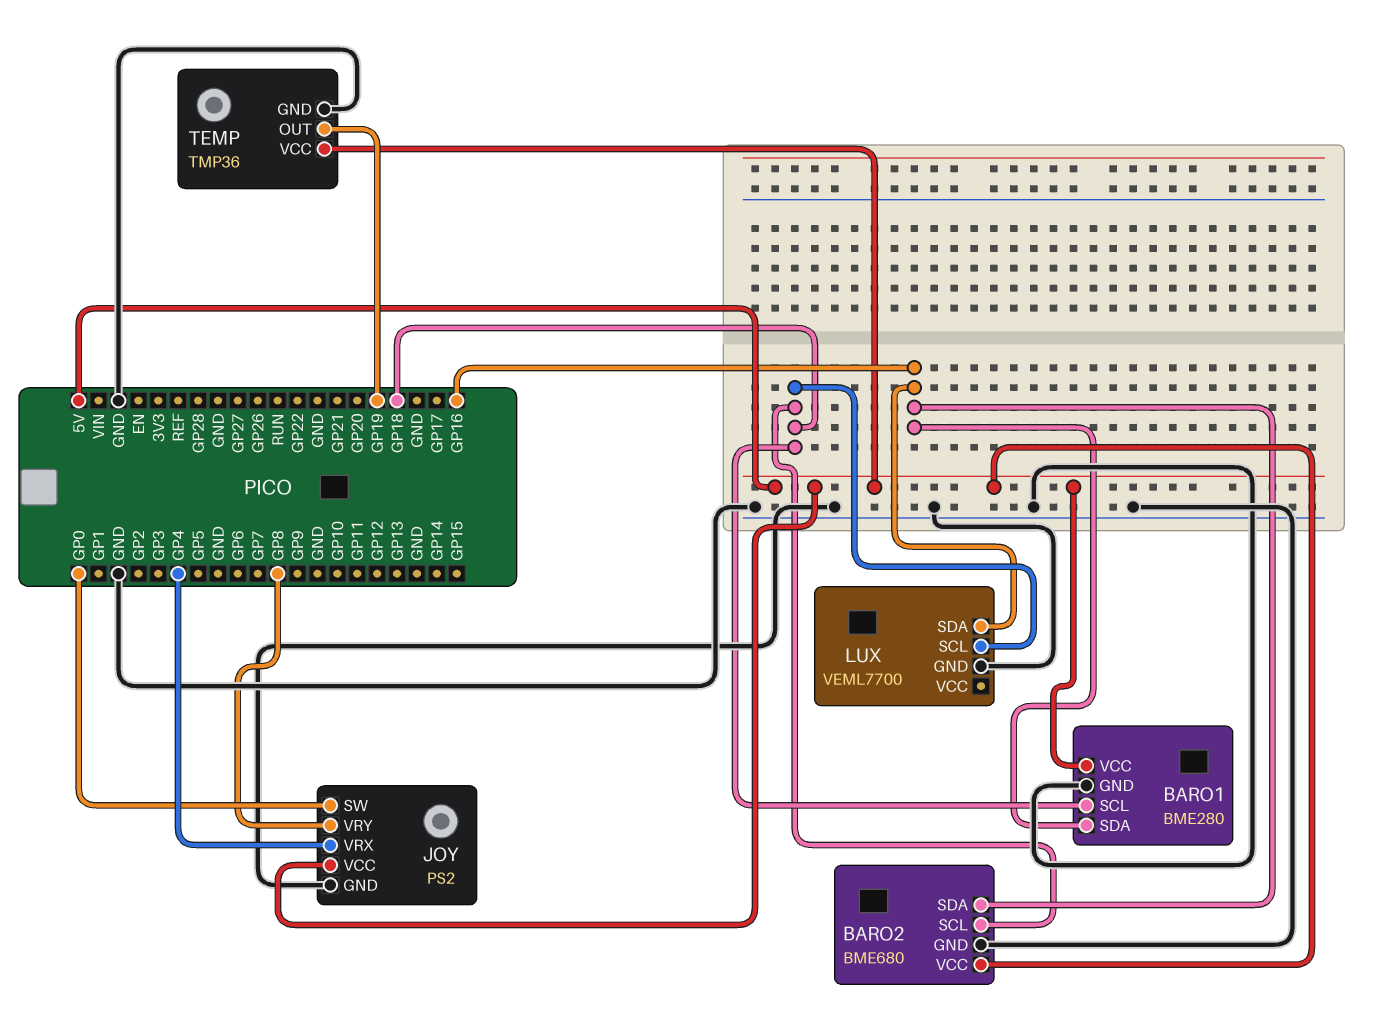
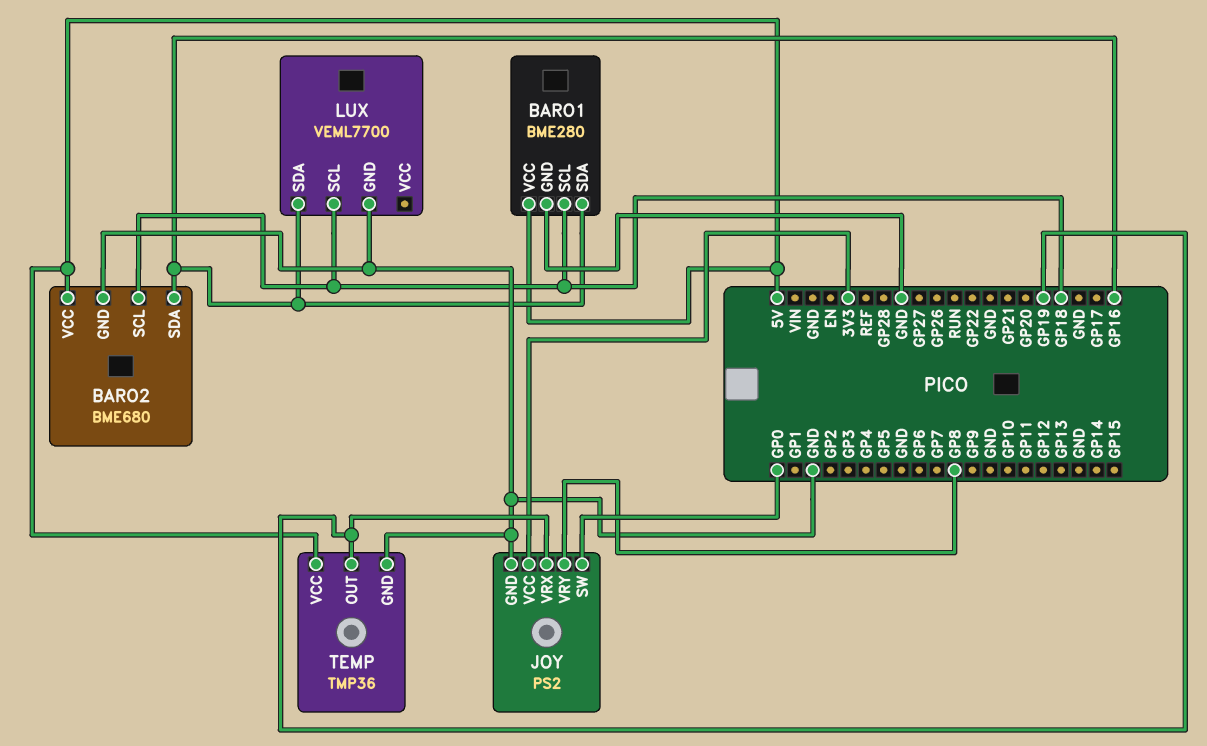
JOY pin VCC: 5V -> 3V3
JOY pin VRX: GP4 -> GP19

